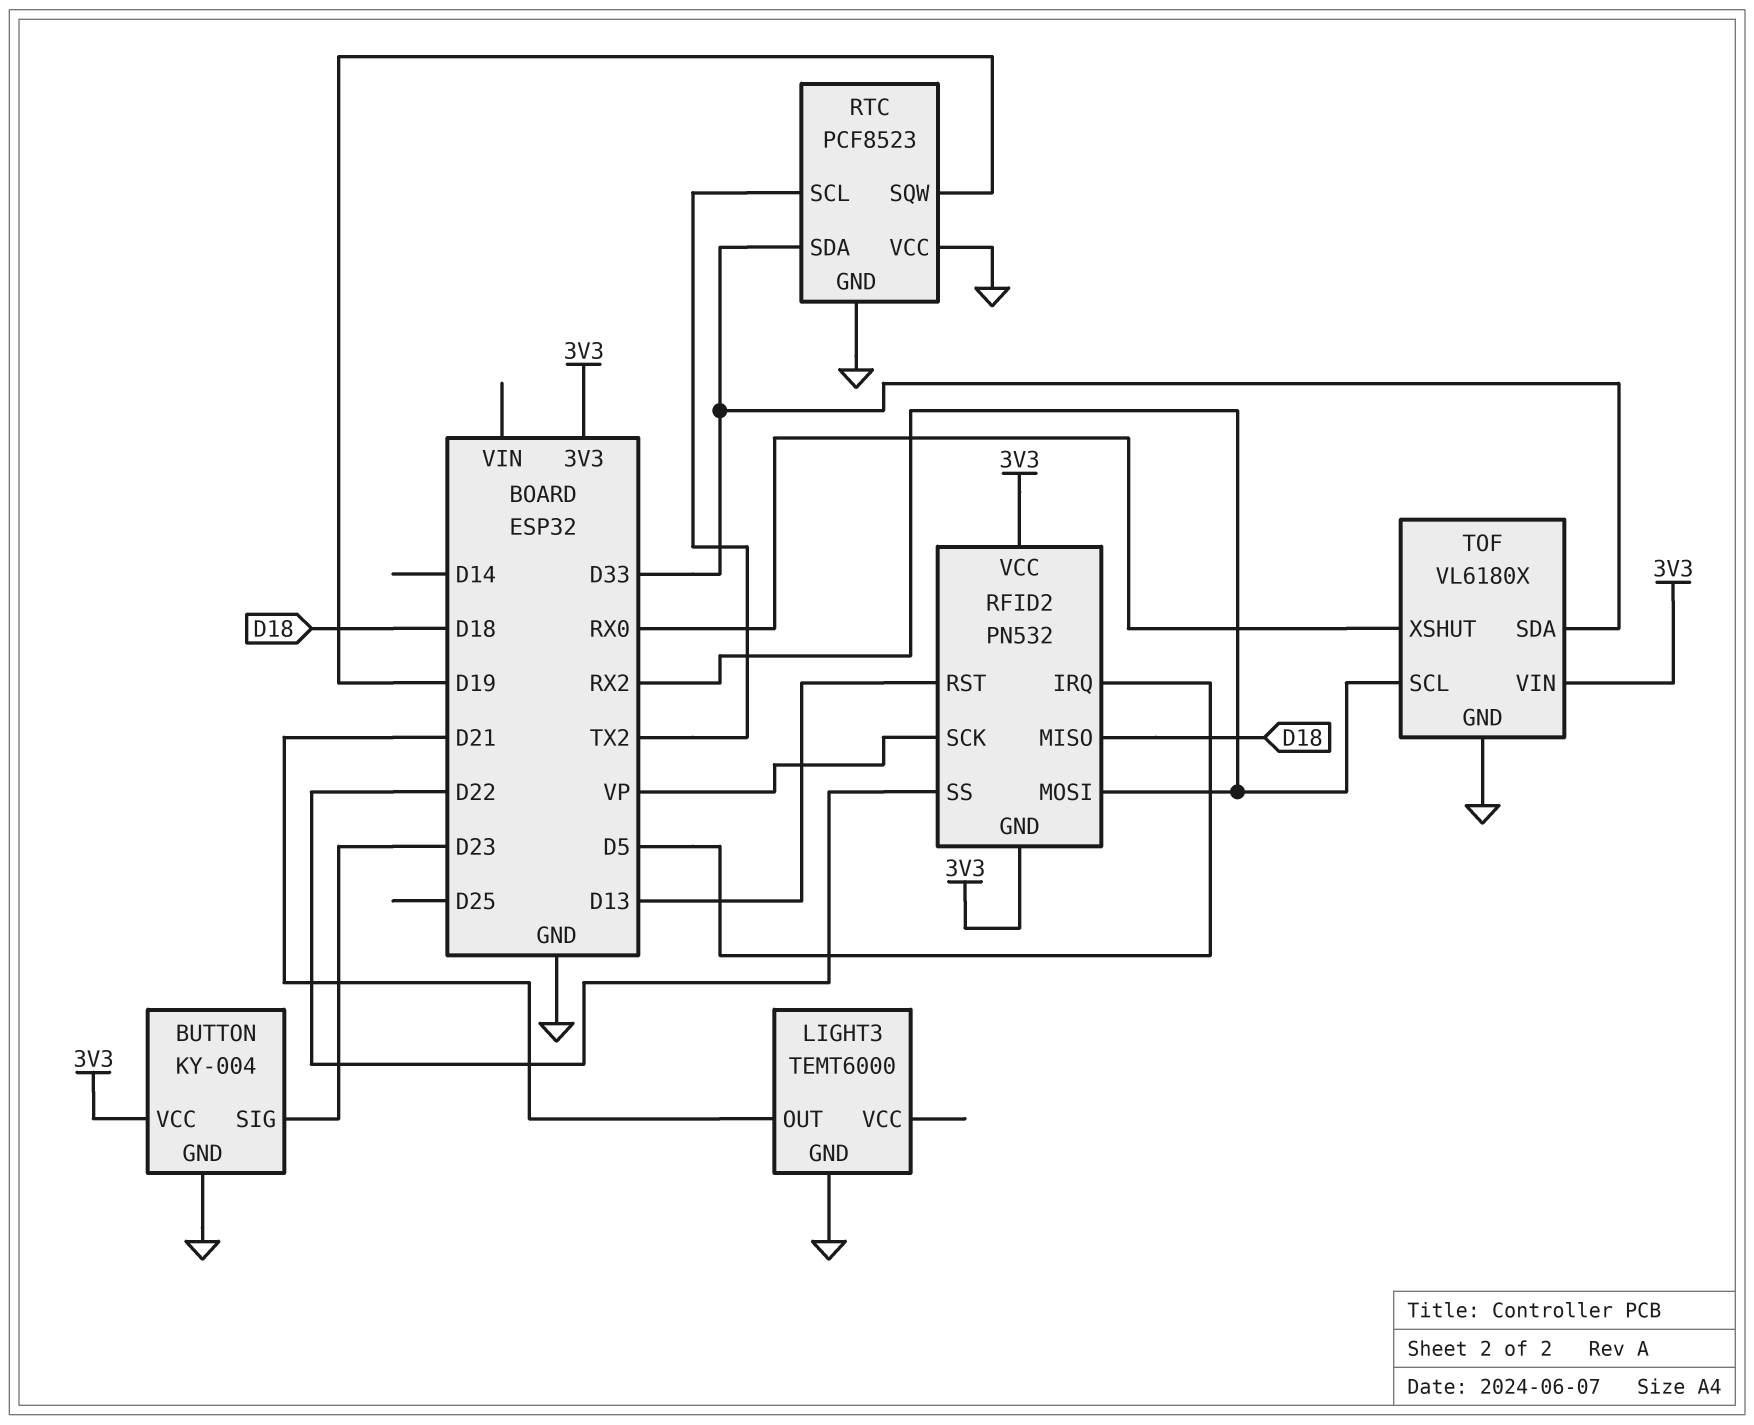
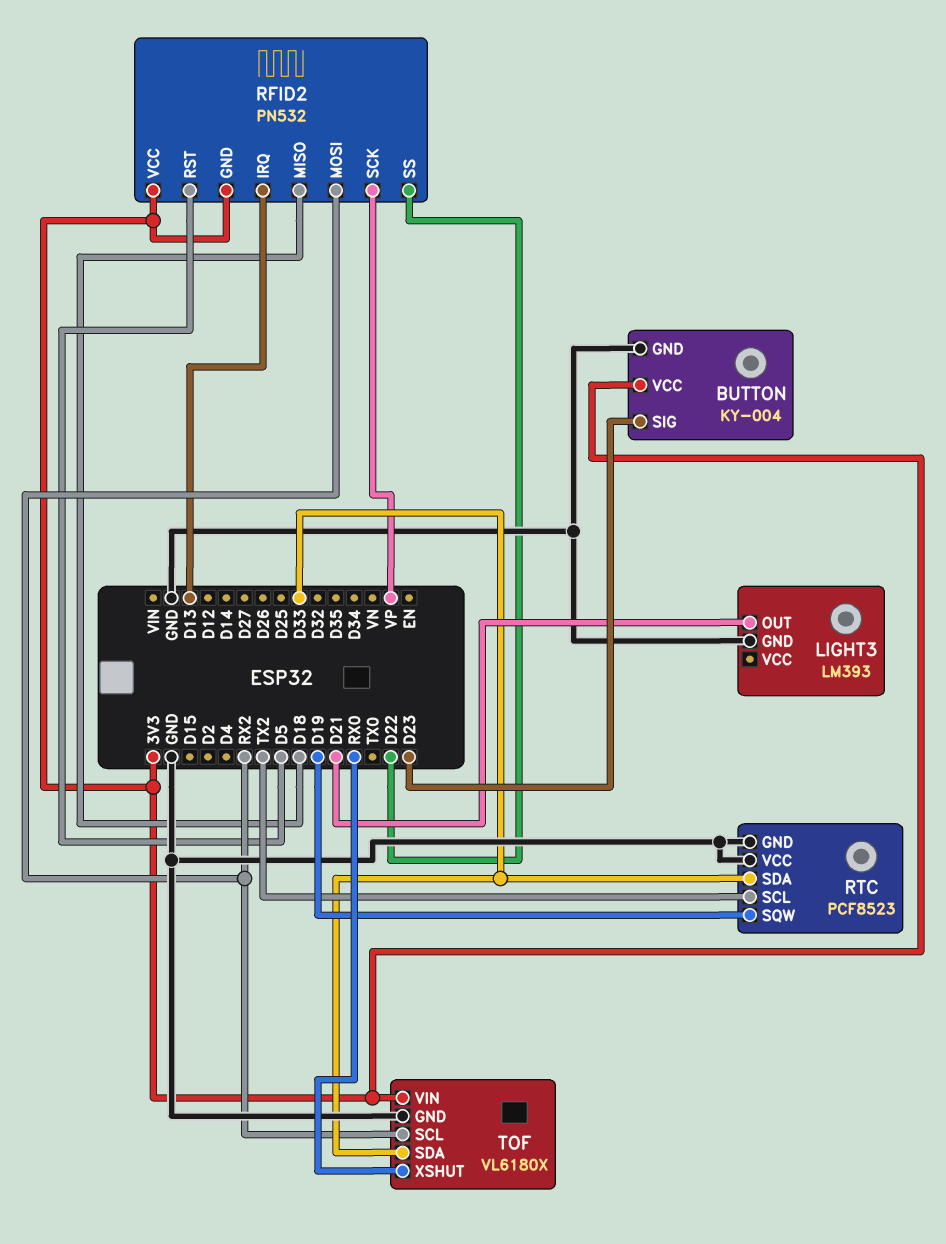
LIGHT3: TEMT6000 -> LM393
RFID2 pin IRQ: D5 -> D13
RFID2 pin RST: D13 -> D5

